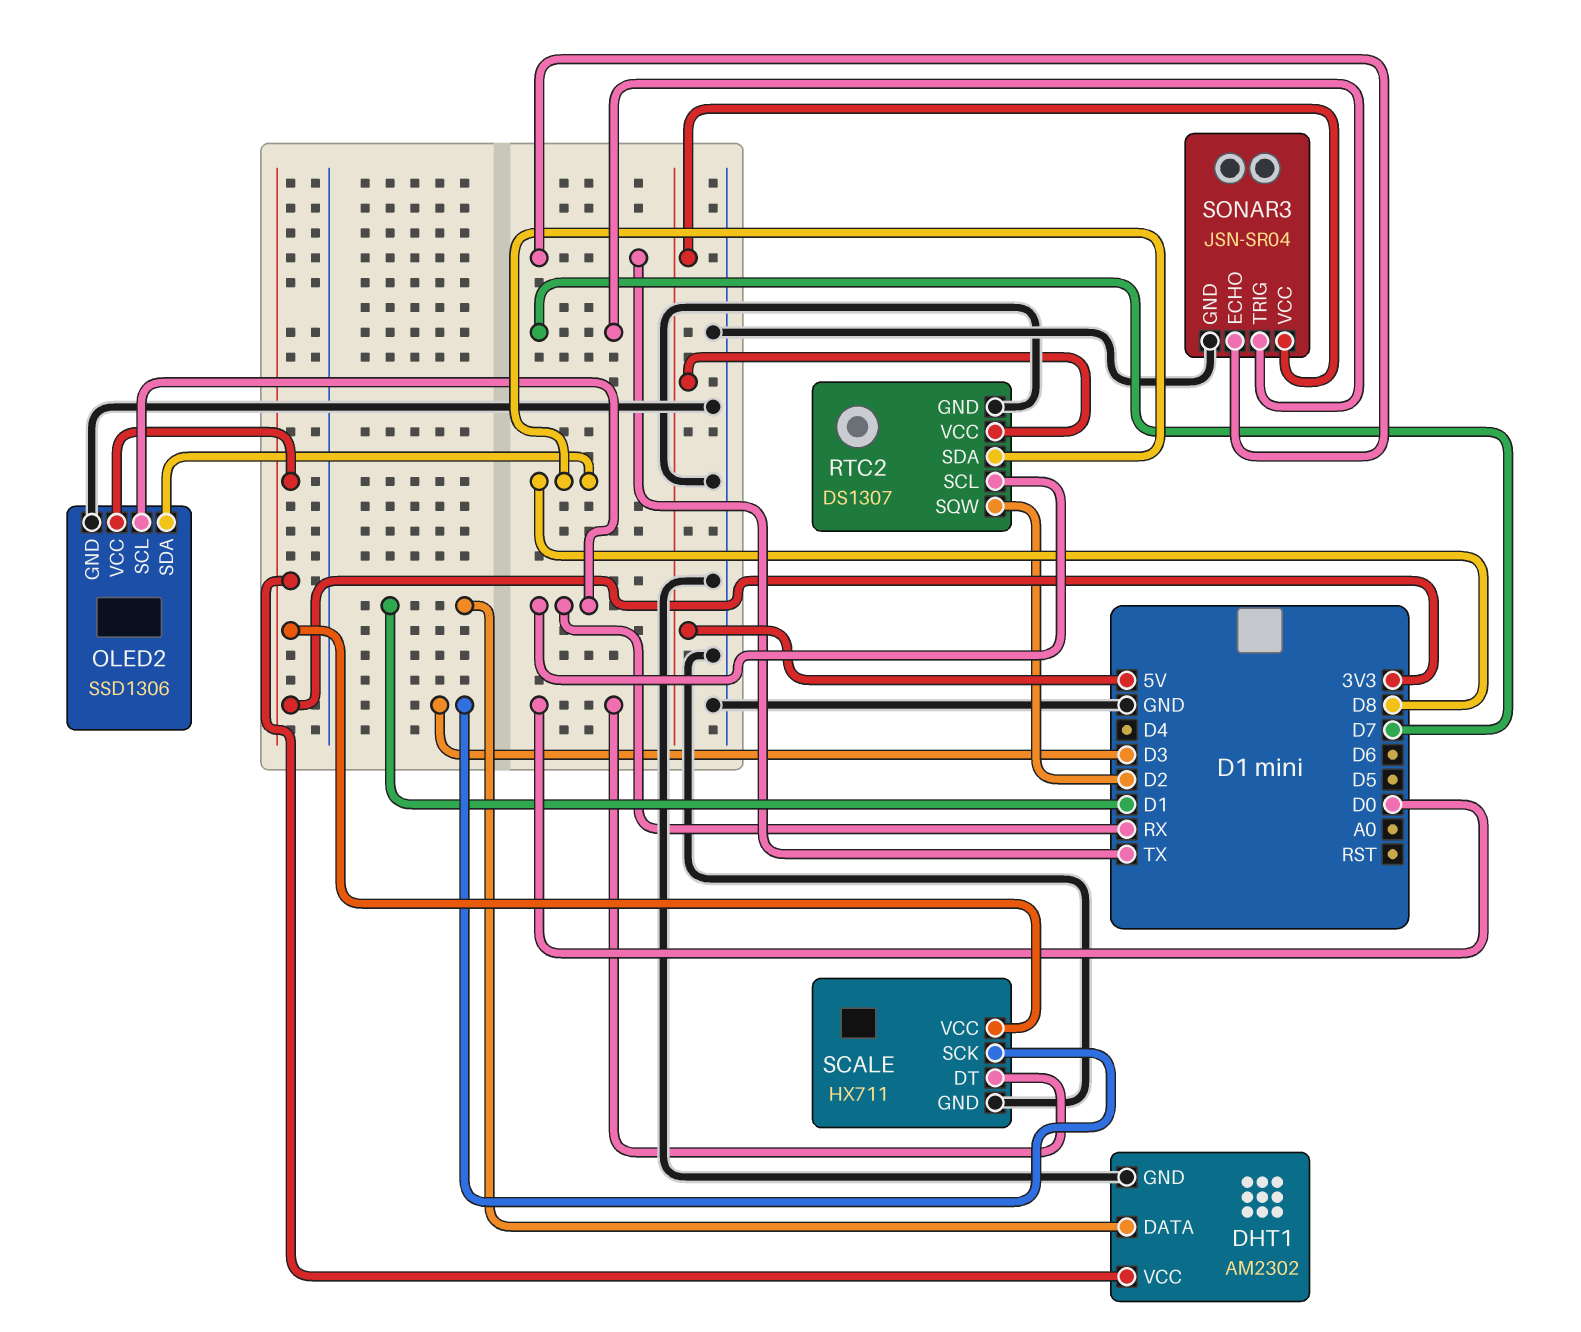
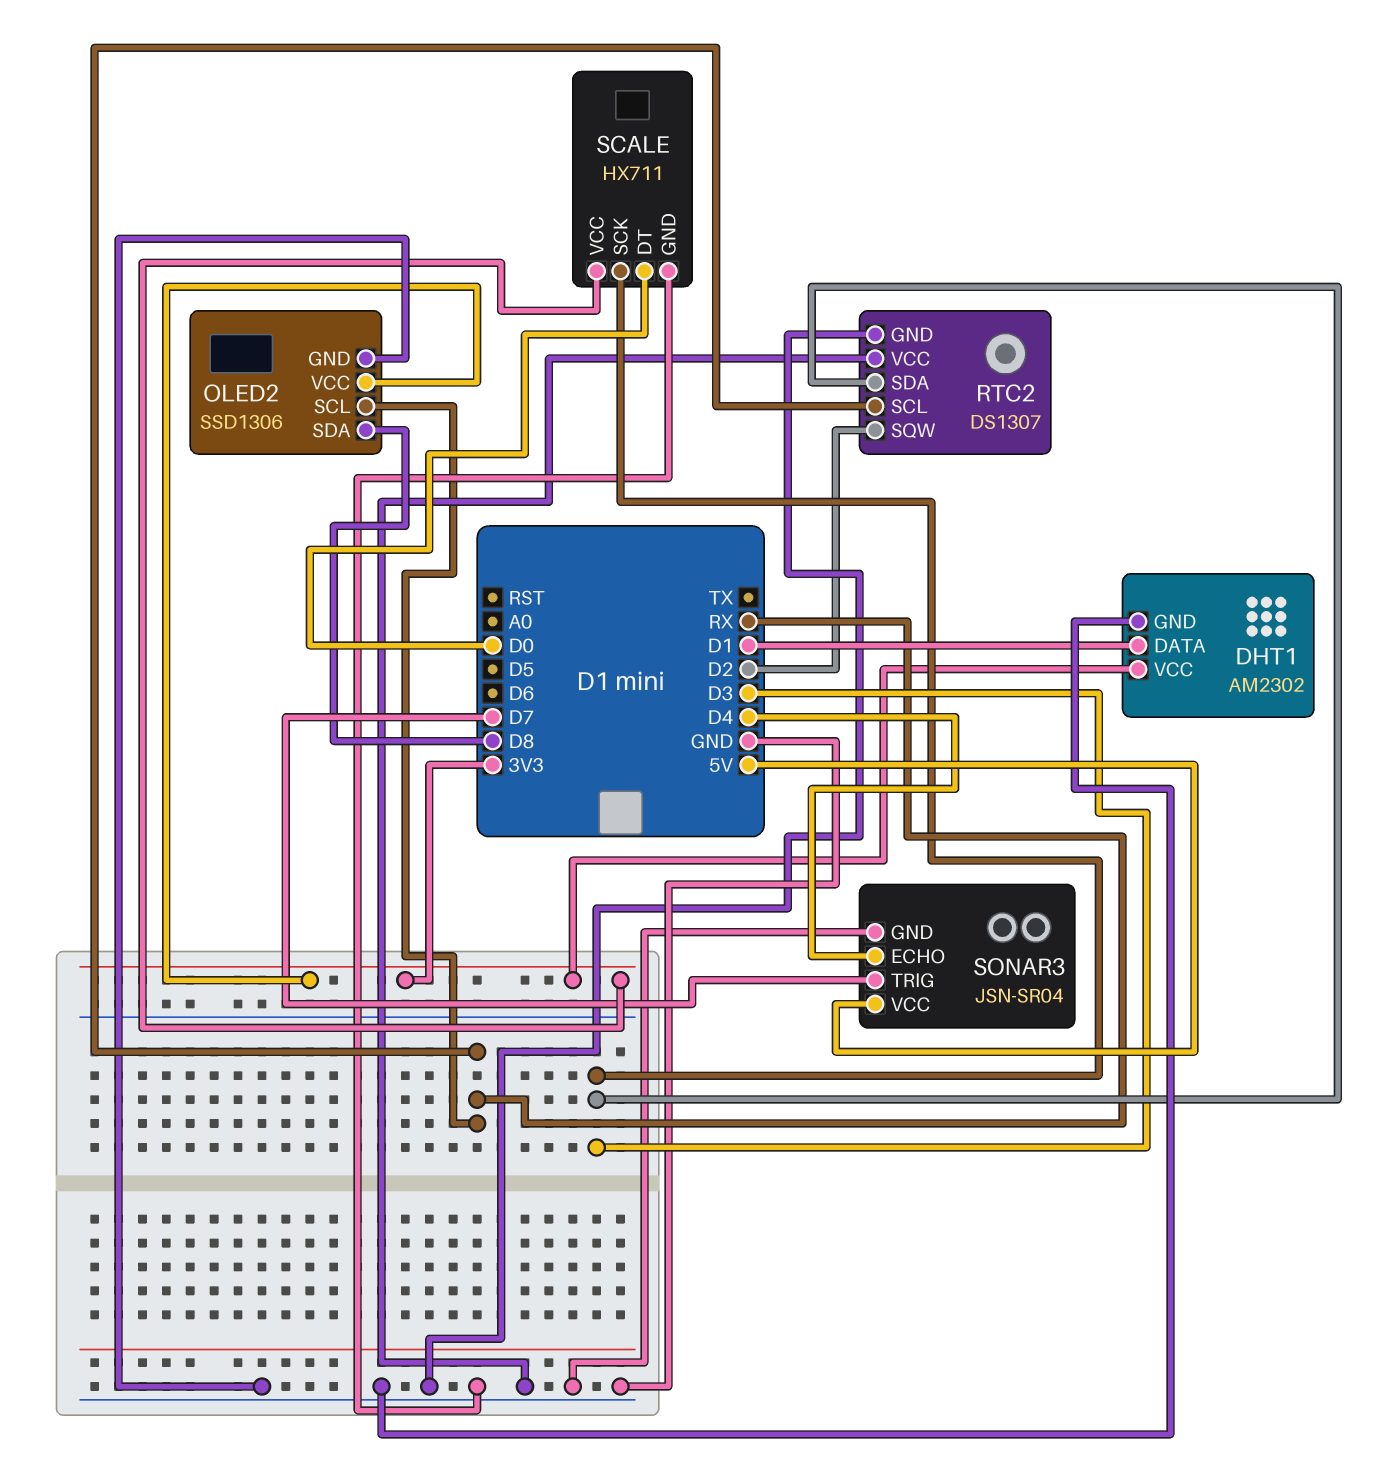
RTC2 pin SDA: D8 -> D3
RTC2 pin VCC: 5V -> GND
SONAR3 pin ECHO: TX -> D4

